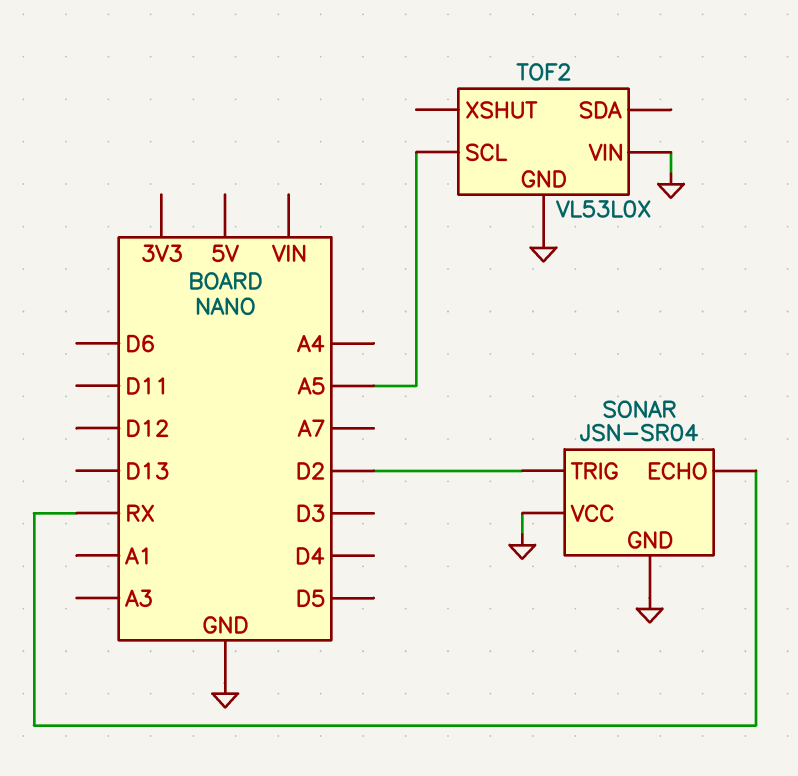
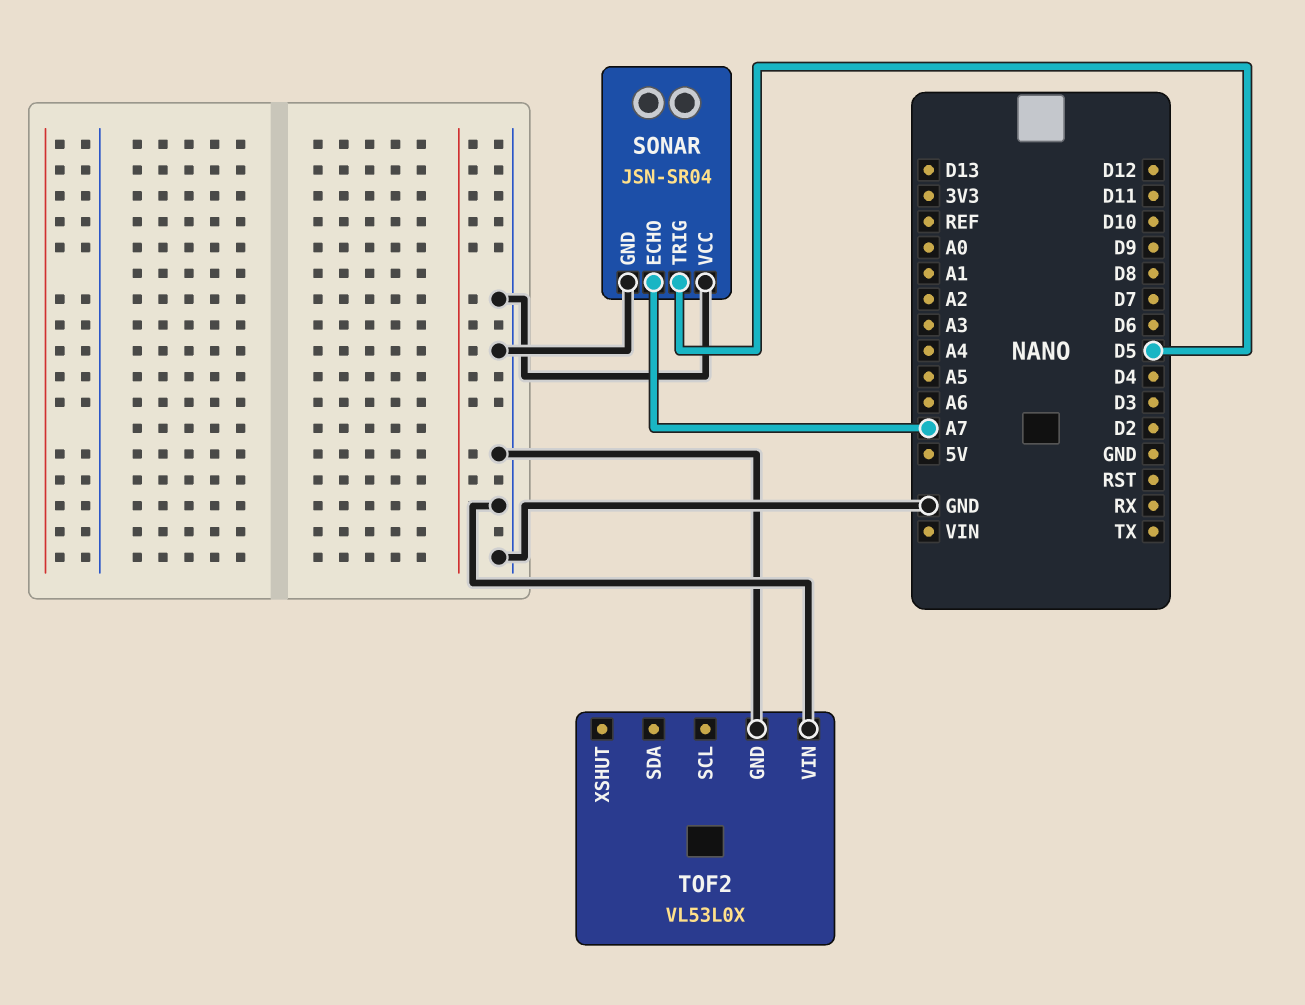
SONAR pin ECHO: RX -> A7
SONAR pin TRIG: D2 -> D5
TOF2 pin SCL: A5 -> none

